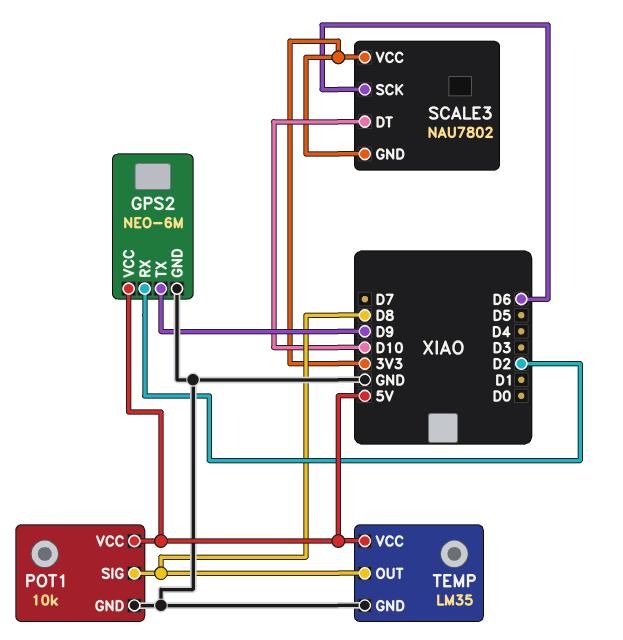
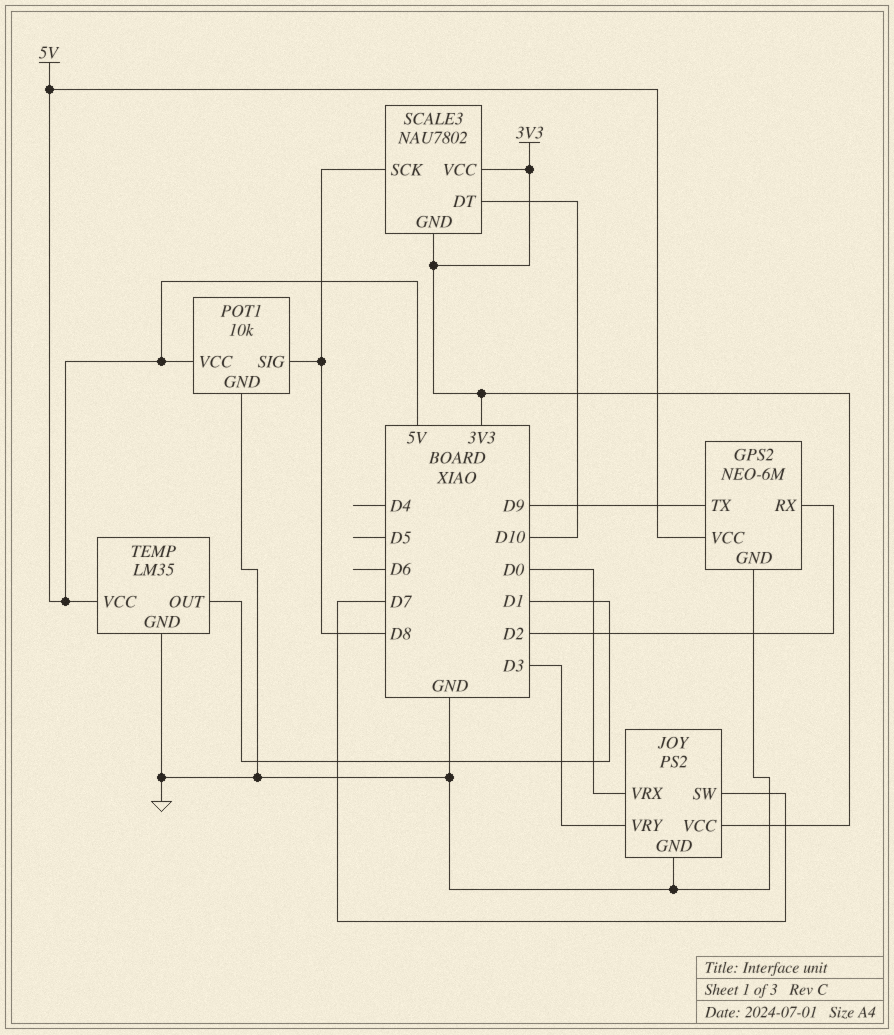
JOY: none -> PS2
JOY pin GND: none -> GND
JOY pin SW: none -> D7
JOY pin VCC: none -> 3V3
JOY pin VRX: none -> D0
JOY pin VRY: none -> D3
SCALE3 pin SCK: D6 -> D8
TEMP pin OUT: D8 -> D1

